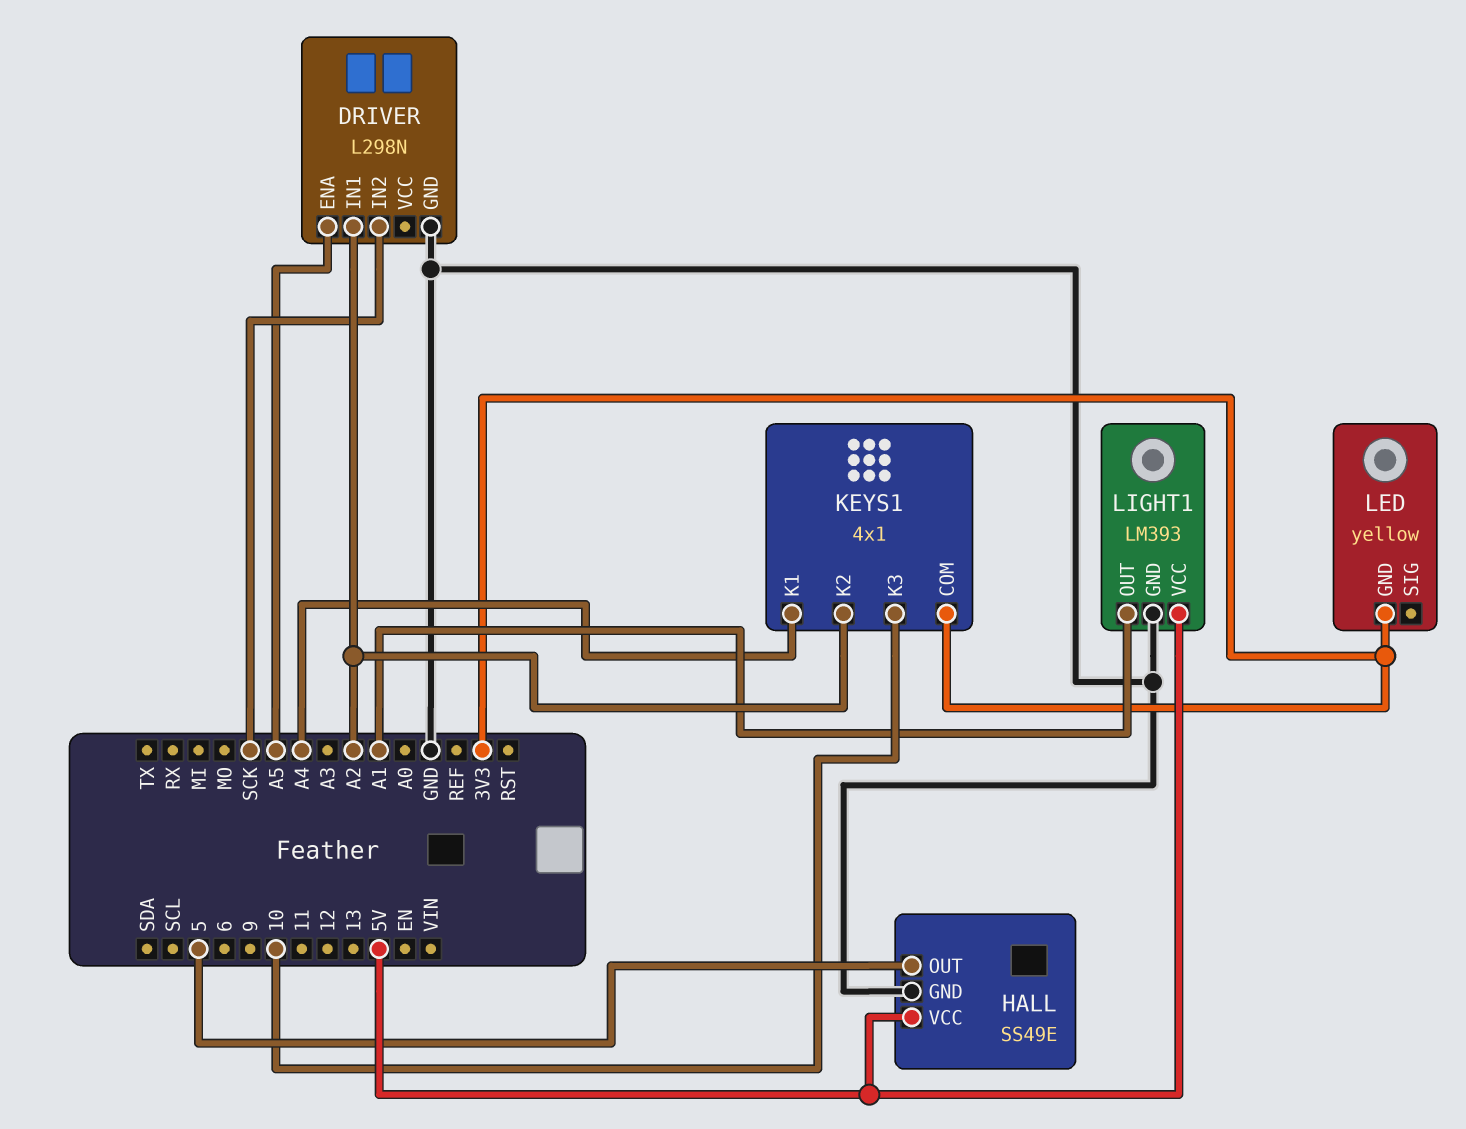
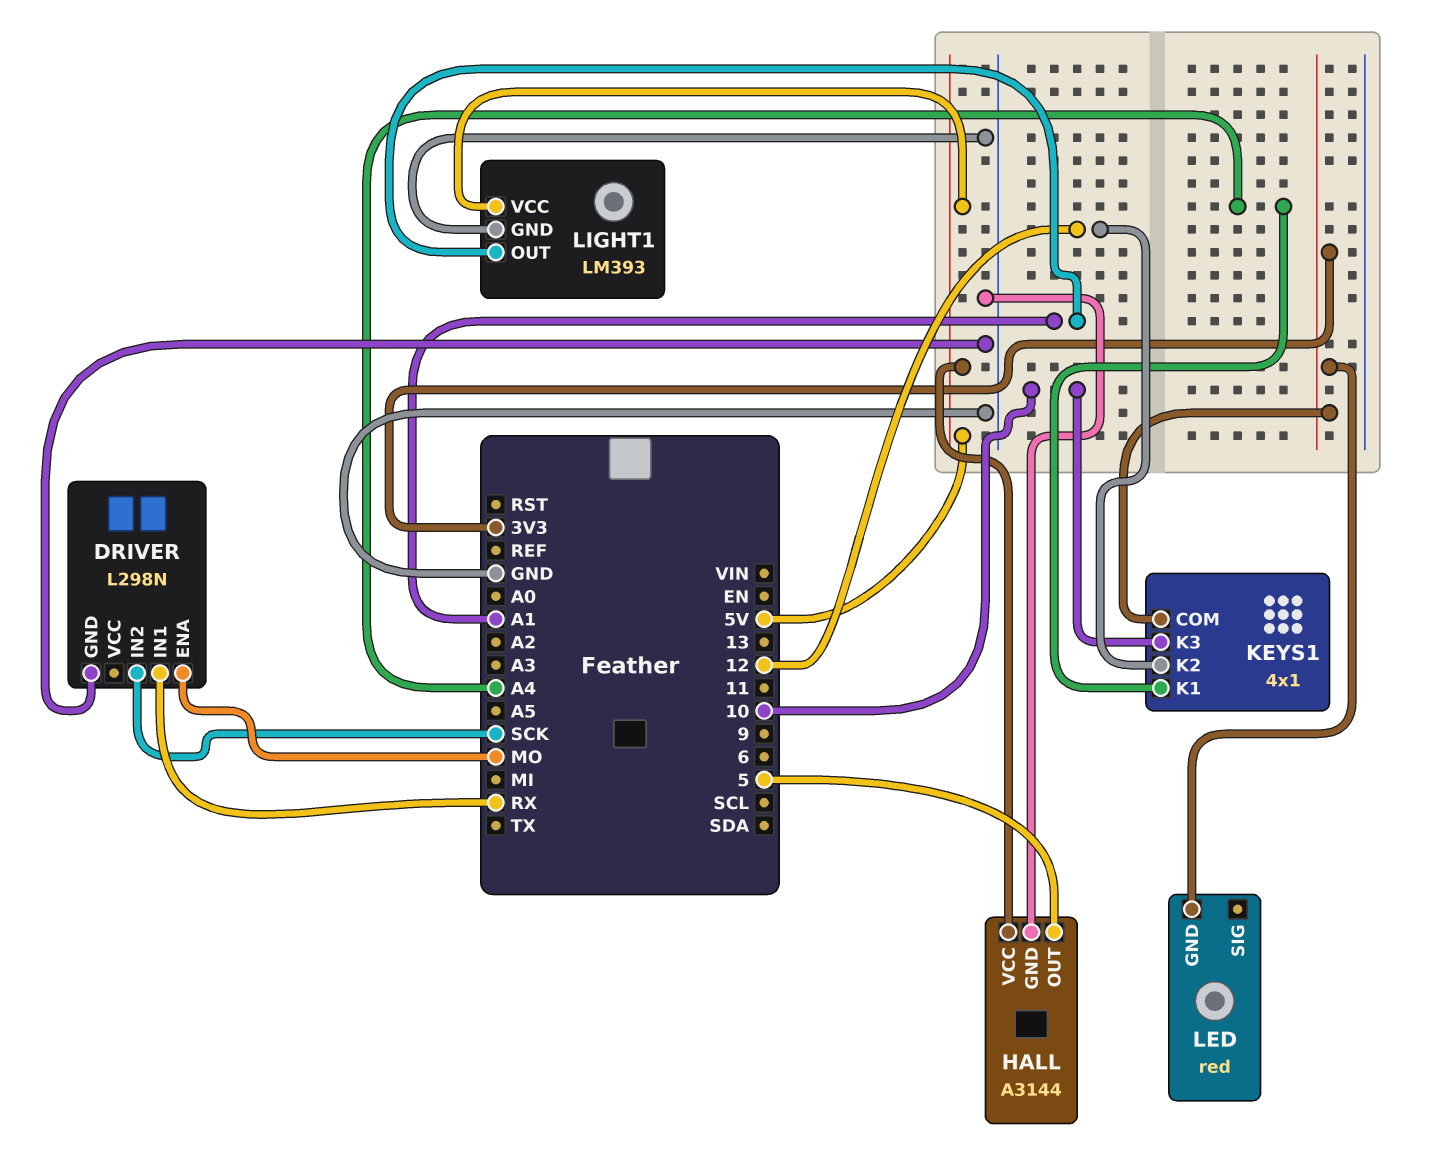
DRIVER pin ENA: A5 -> MO
DRIVER pin IN1: A2 -> RX
HALL: SS49E -> A3144
KEYS1 pin K2: A2 -> 12
LED: yellow -> red

